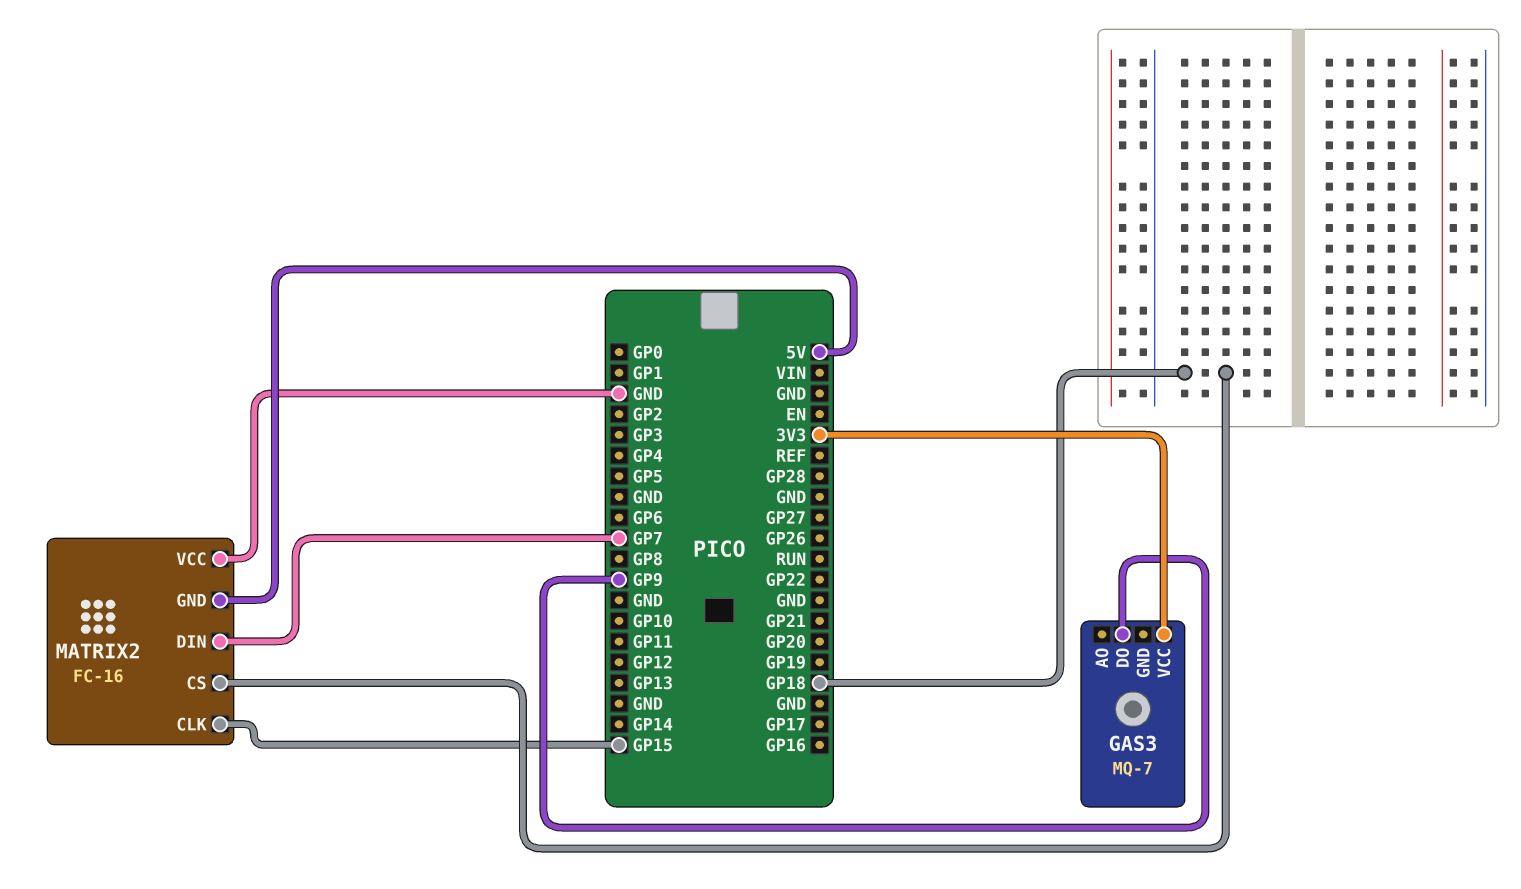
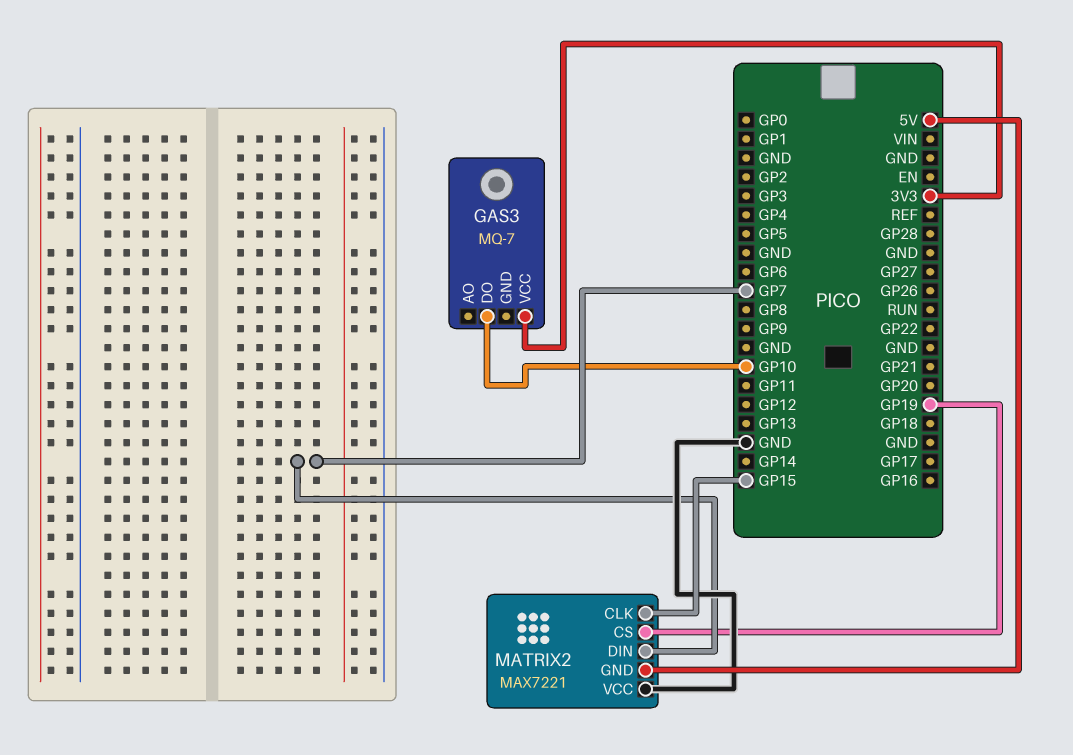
GAS3 pin DO: GP9 -> GP10
MATRIX2: FC-16 -> MAX7221
MATRIX2 pin CS: GP18 -> GP19

